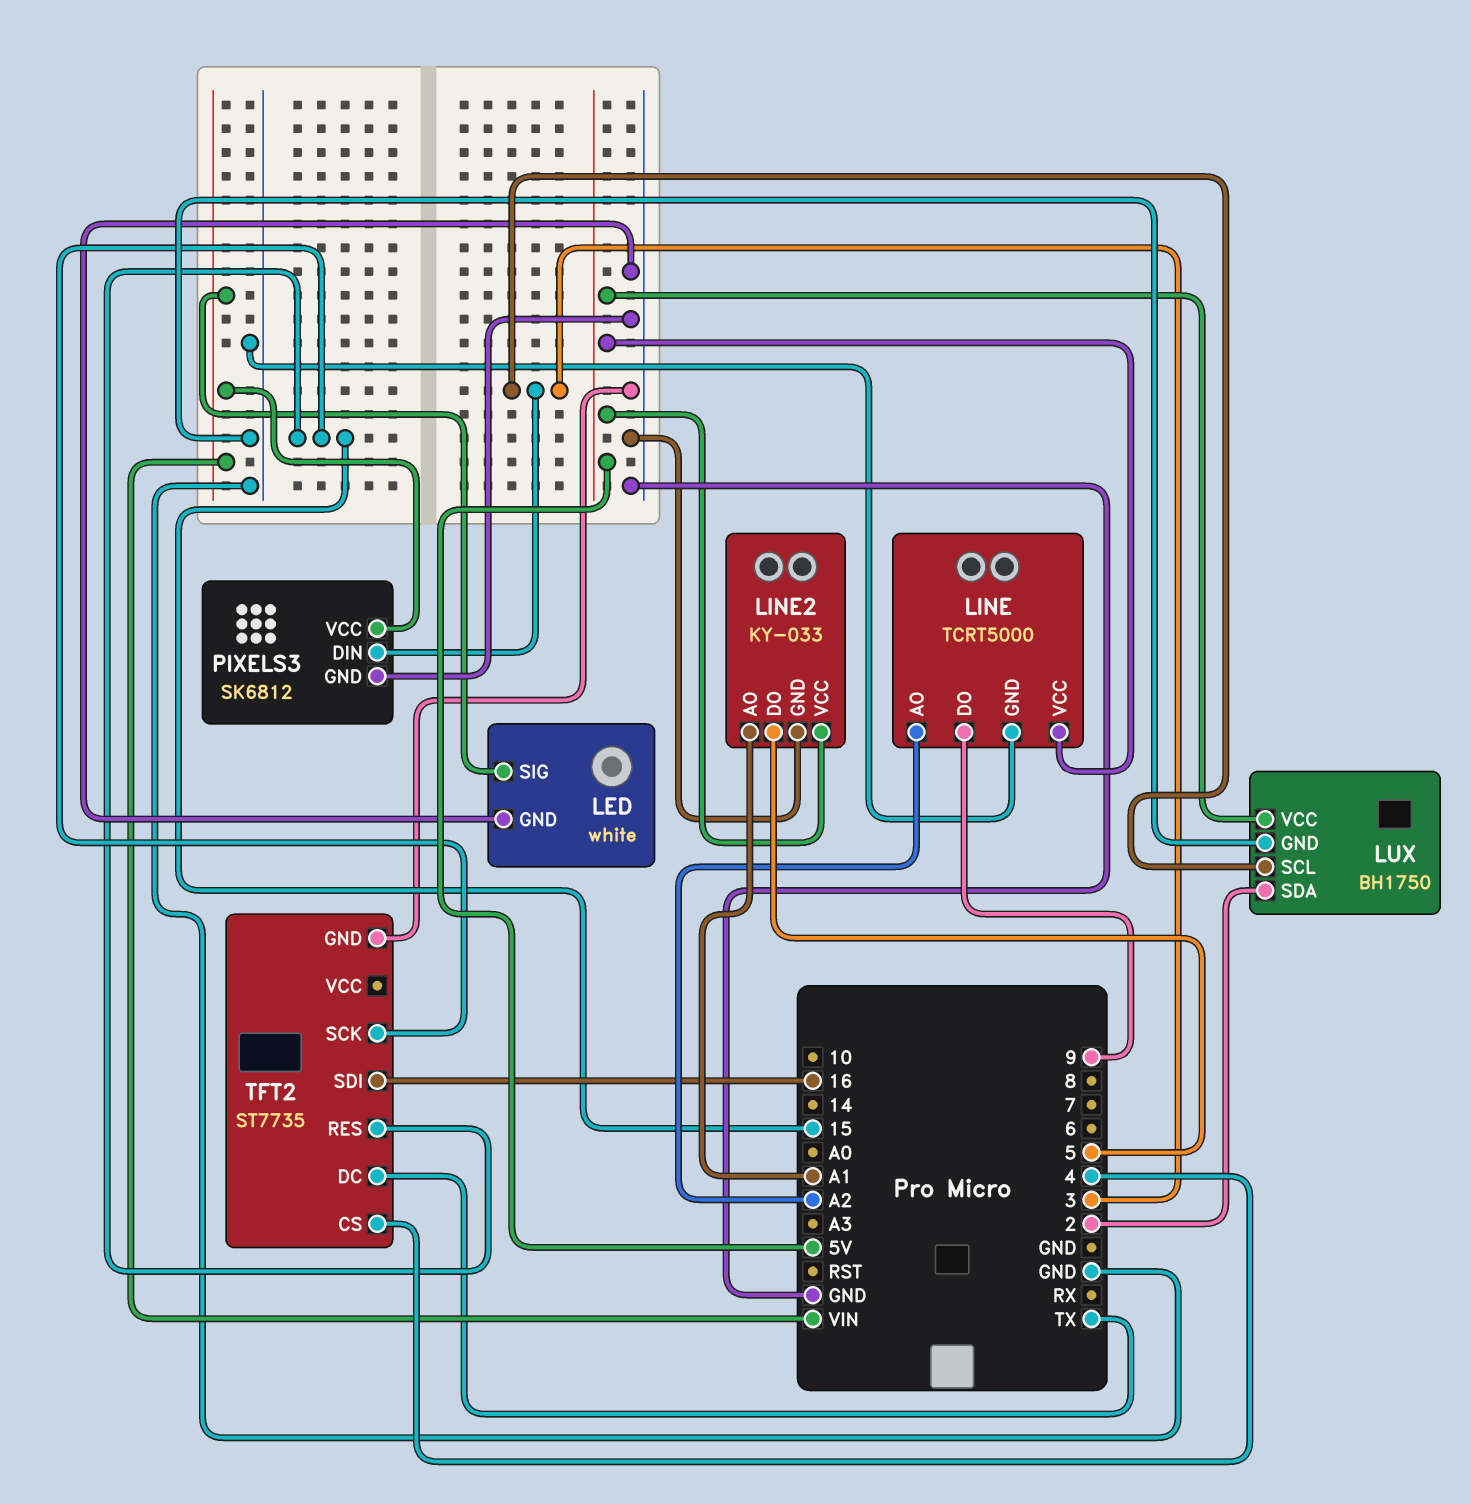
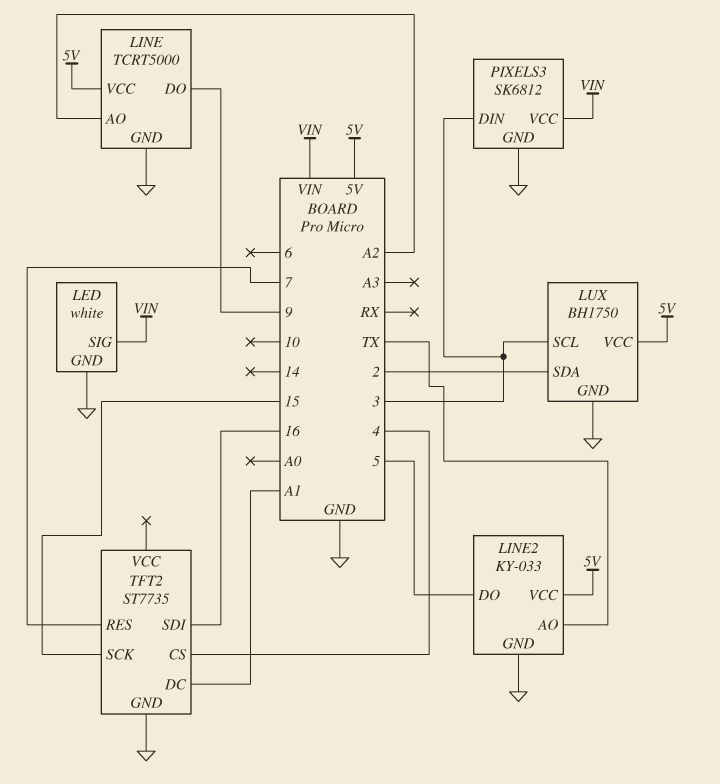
LINE2 pin AO: A1 -> TX
TFT2 pin DC: TX -> A1
TFT2 pin RES: 15 -> 7

